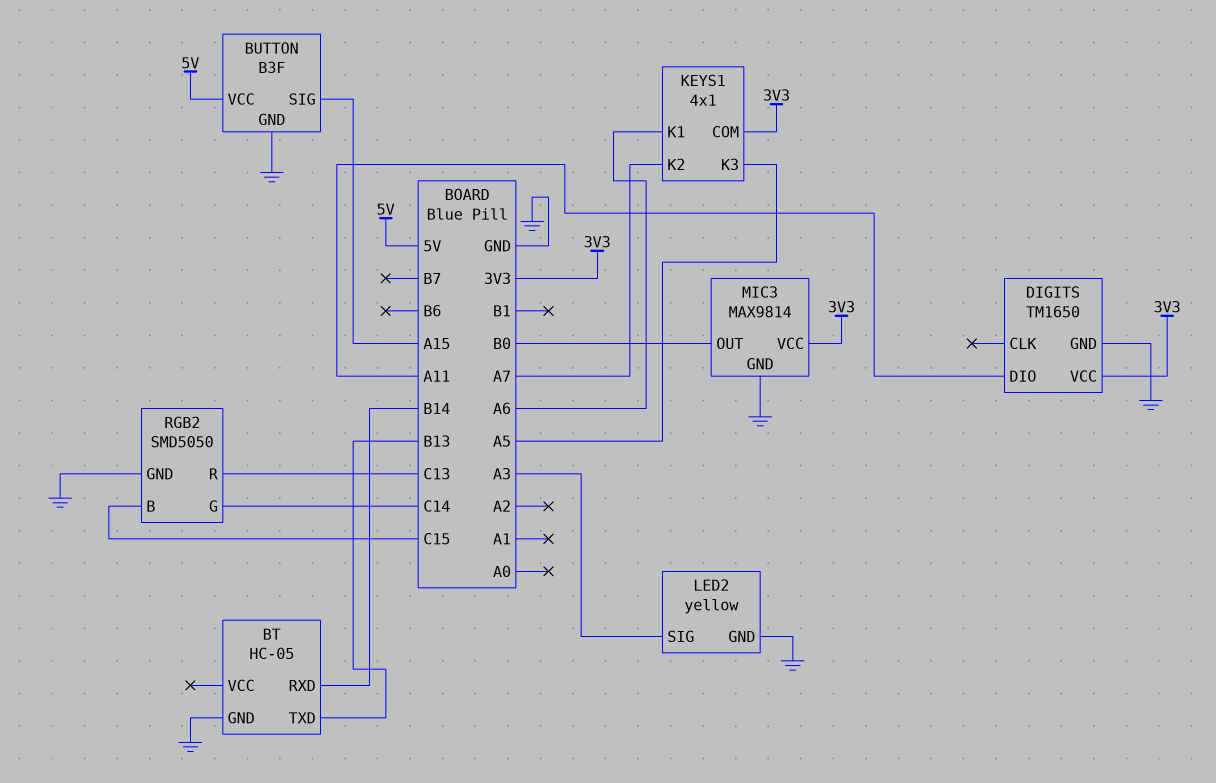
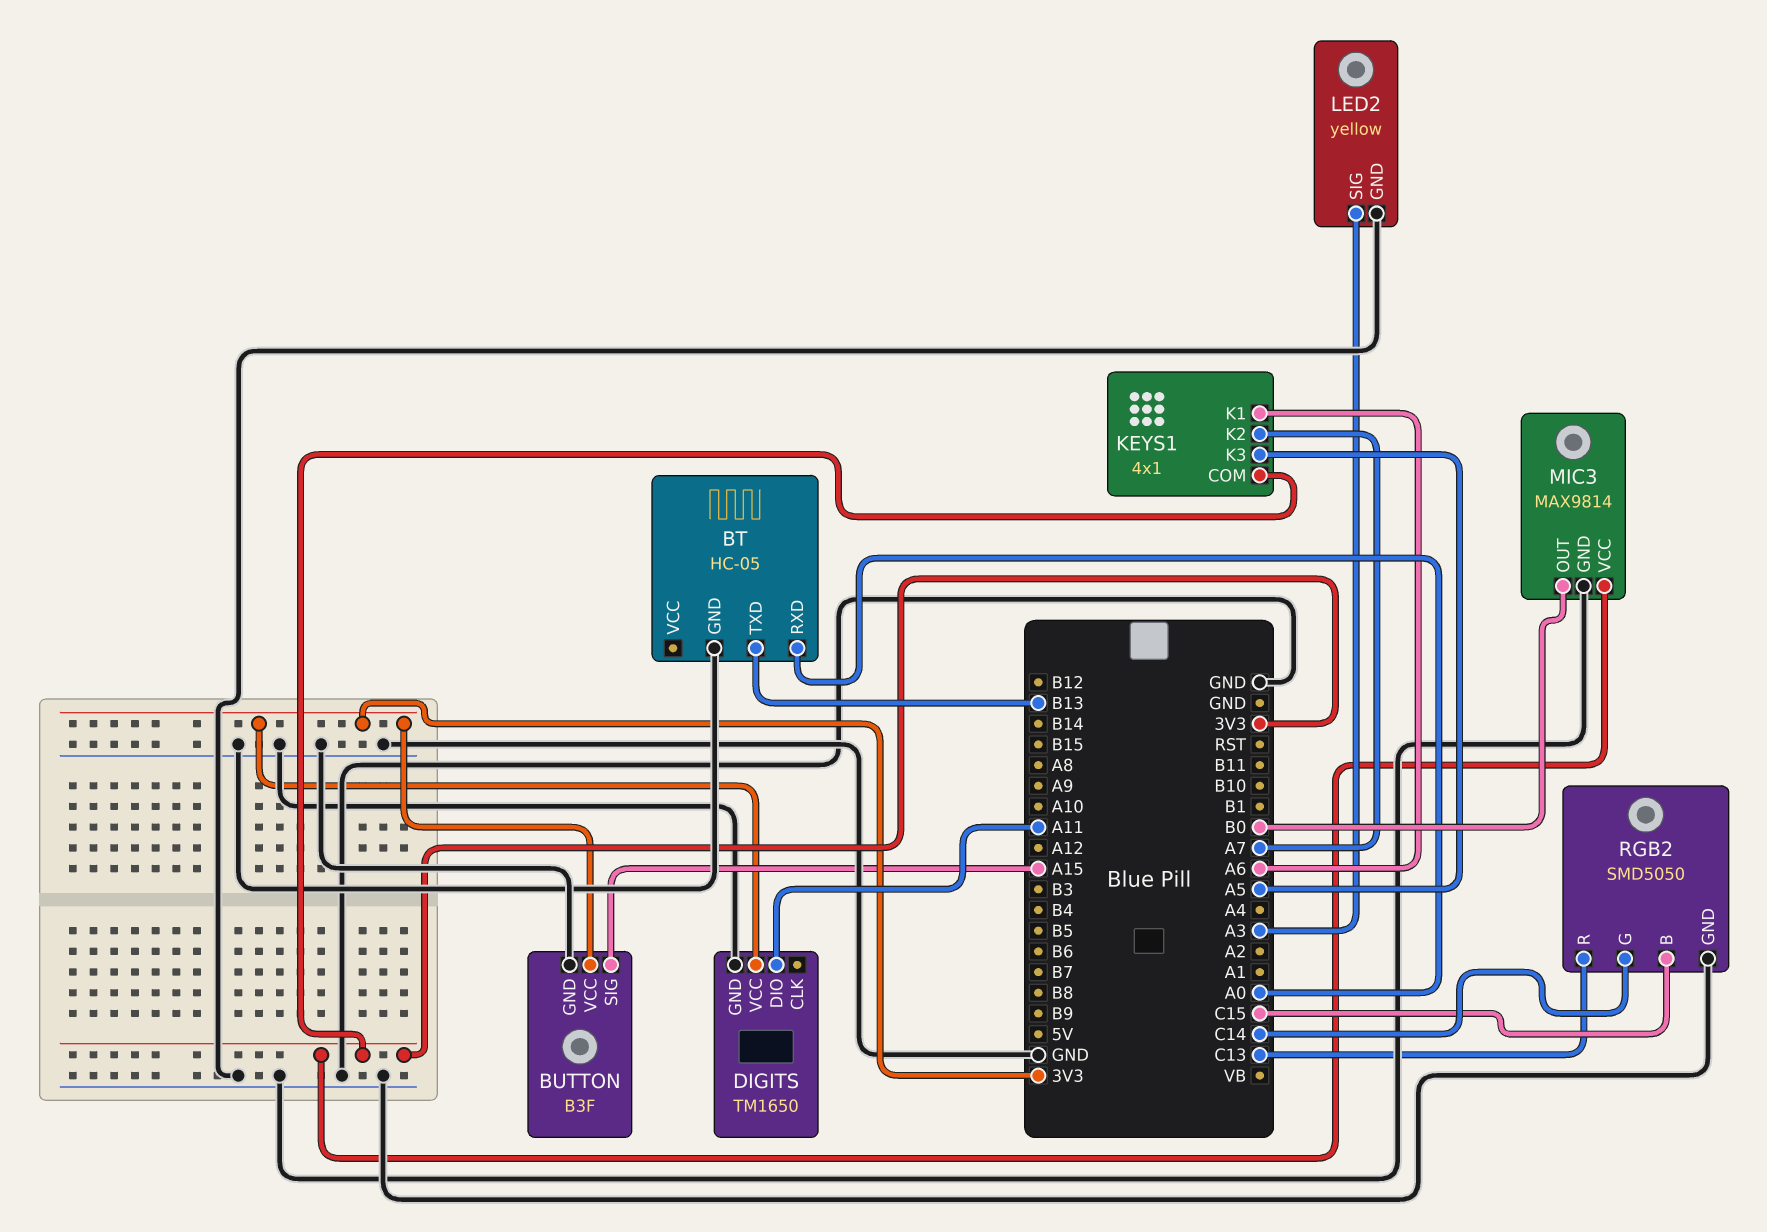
BT pin RXD: B14 -> A0
BUTTON pin VCC: 5V -> 3V3

